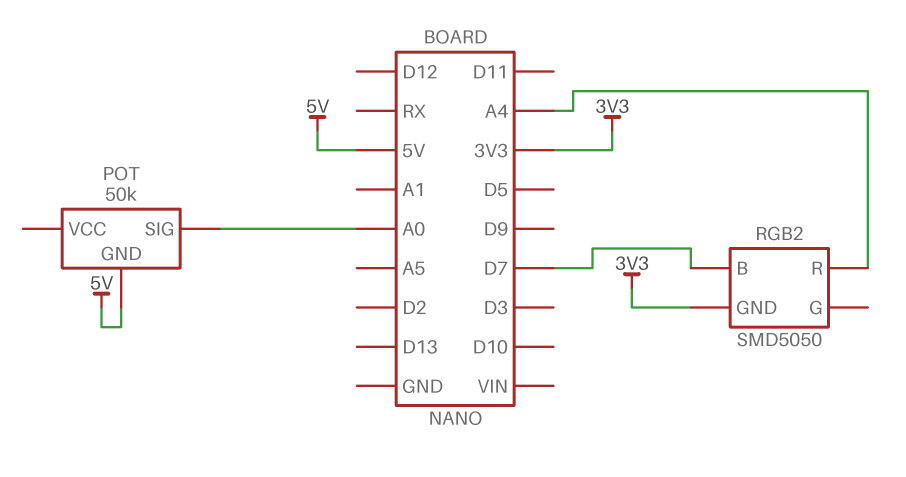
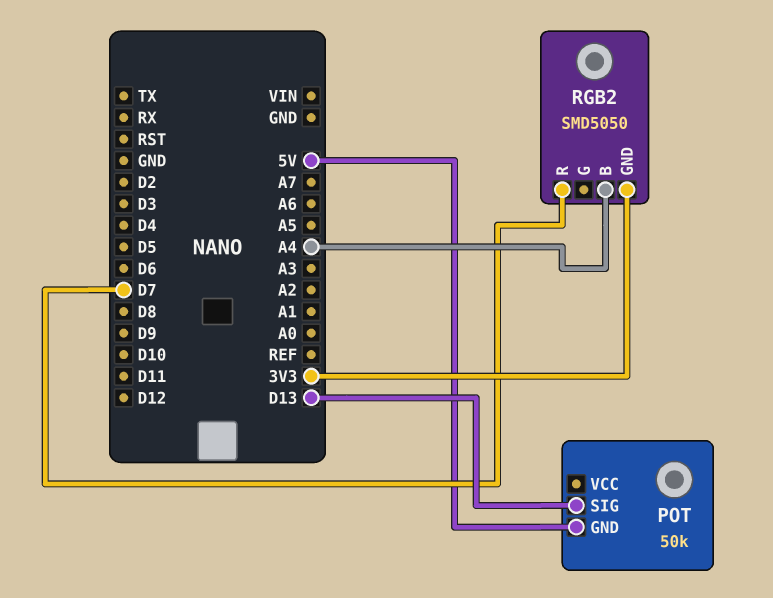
POT pin SIG: A0 -> D13
RGB2 pin B: D7 -> A4
RGB2 pin R: A4 -> D7

